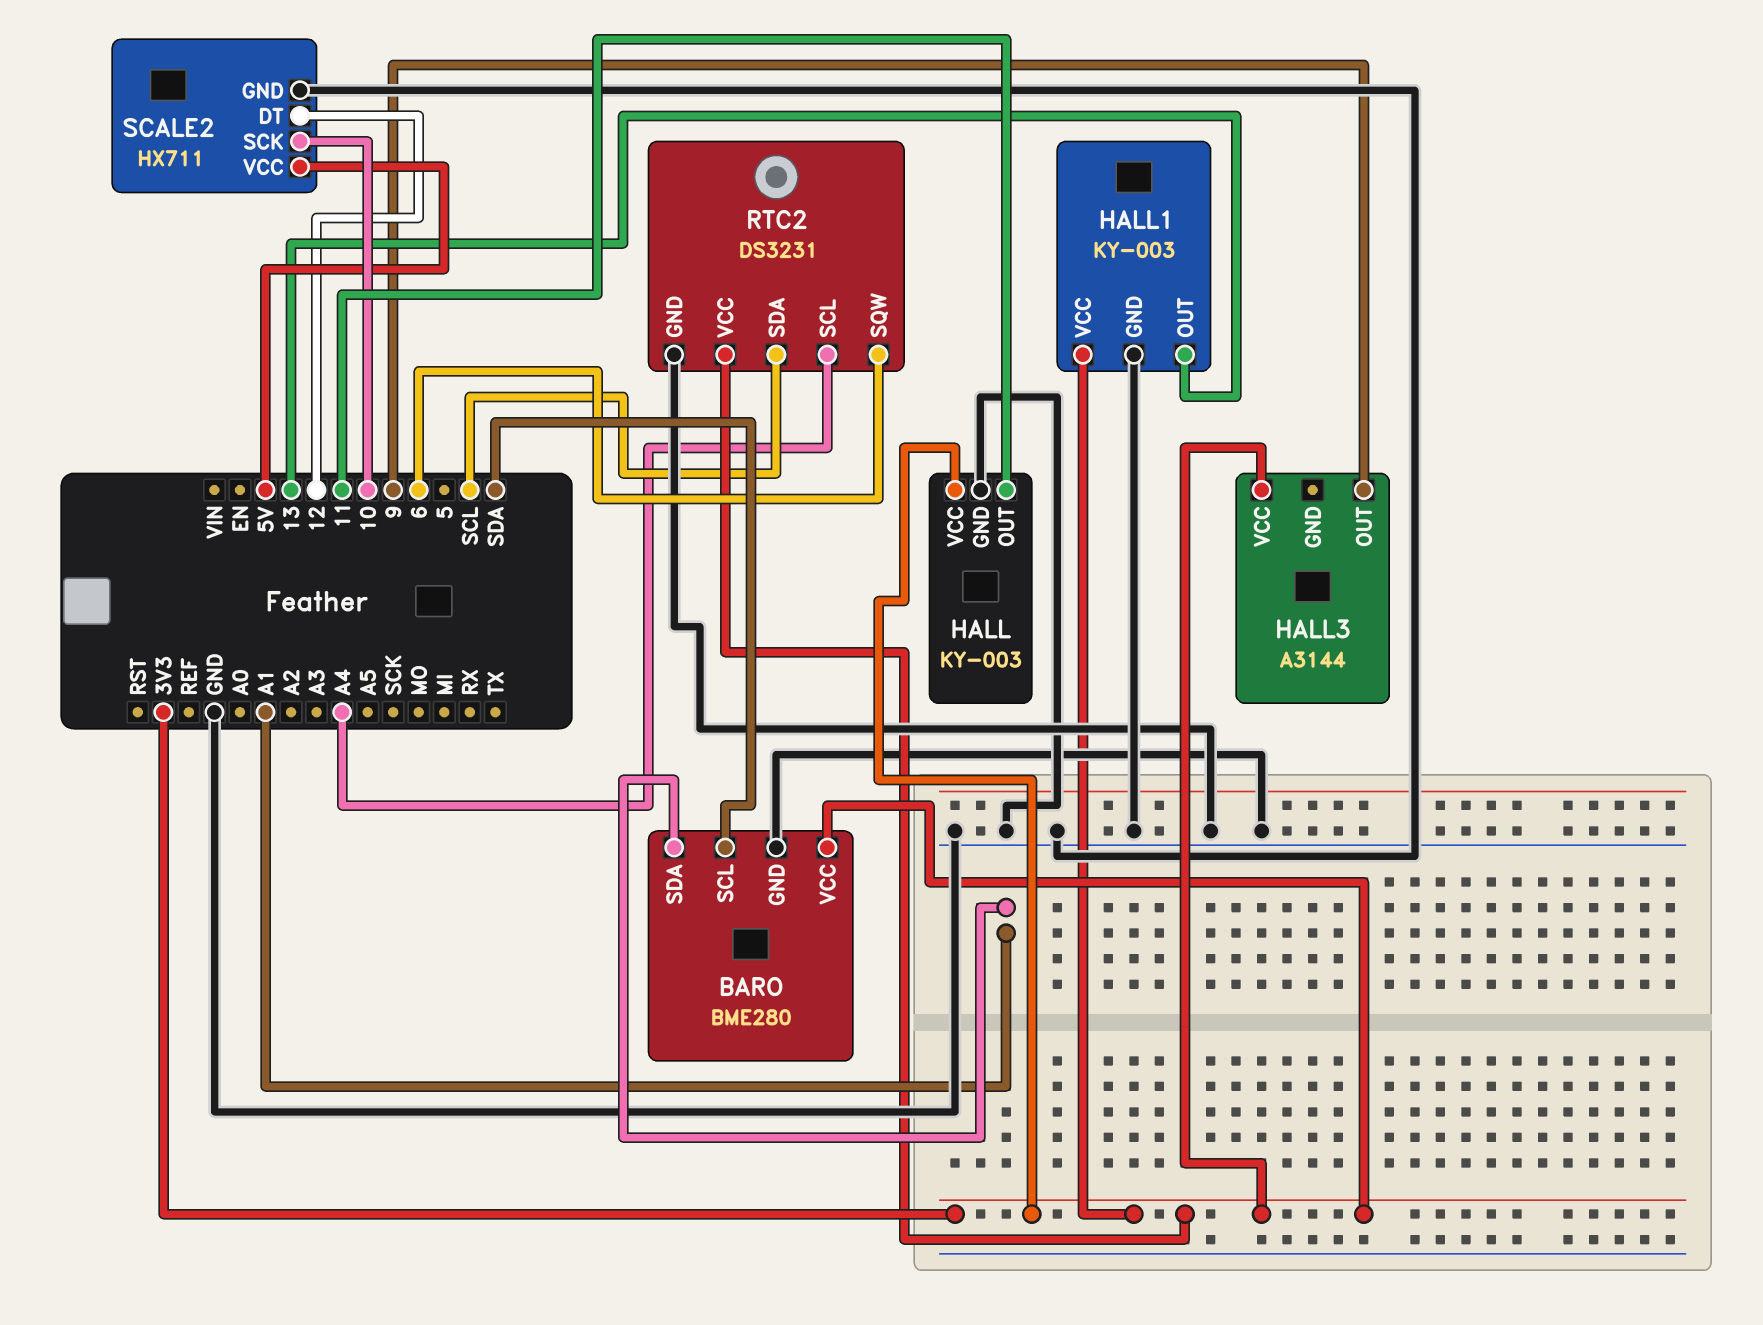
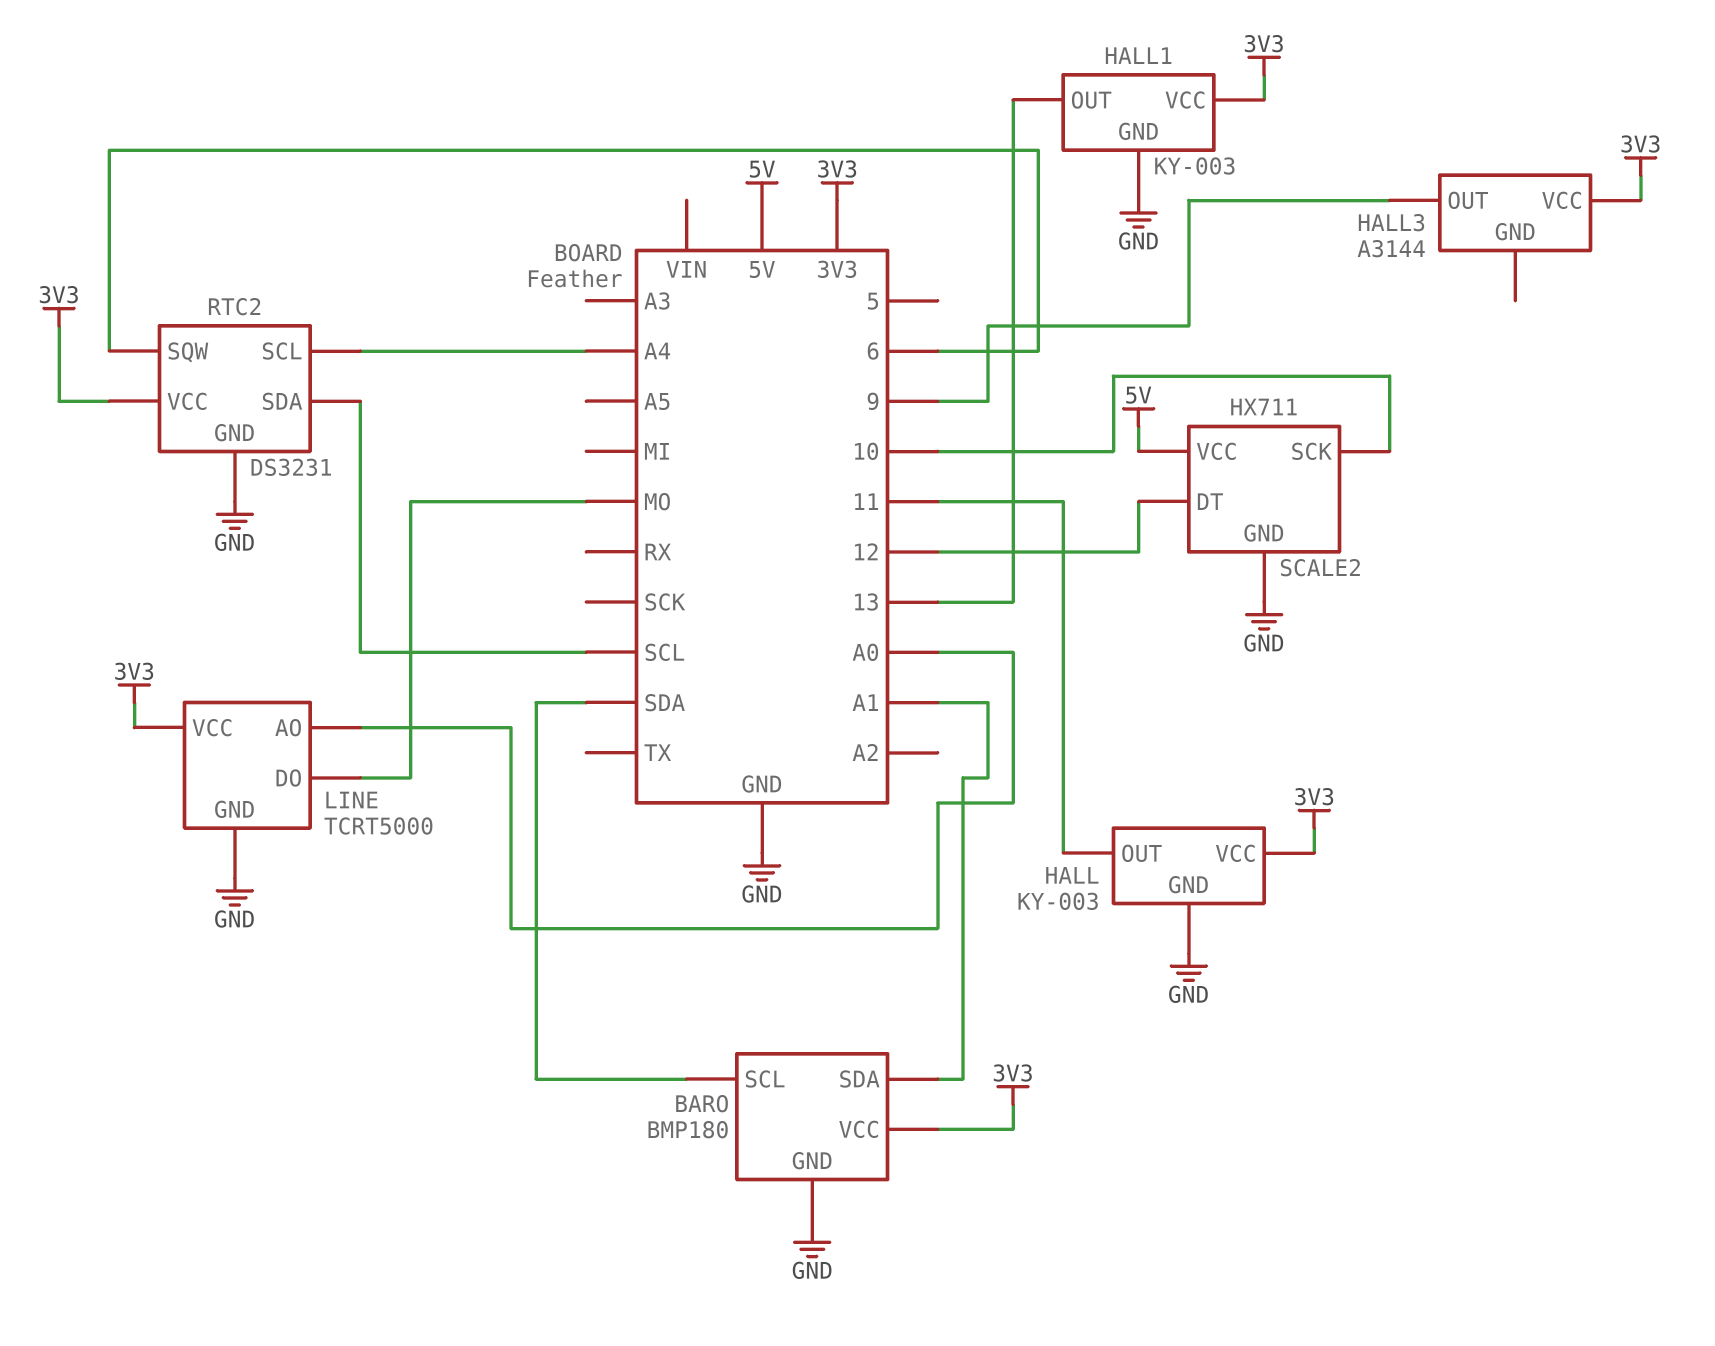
BARO: BME280 -> BMP180
LINE: none -> TCRT5000
LINE pin AO: none -> A0
LINE pin DO: none -> MO
LINE pin GND: none -> GND
LINE pin VCC: none -> 3V3

